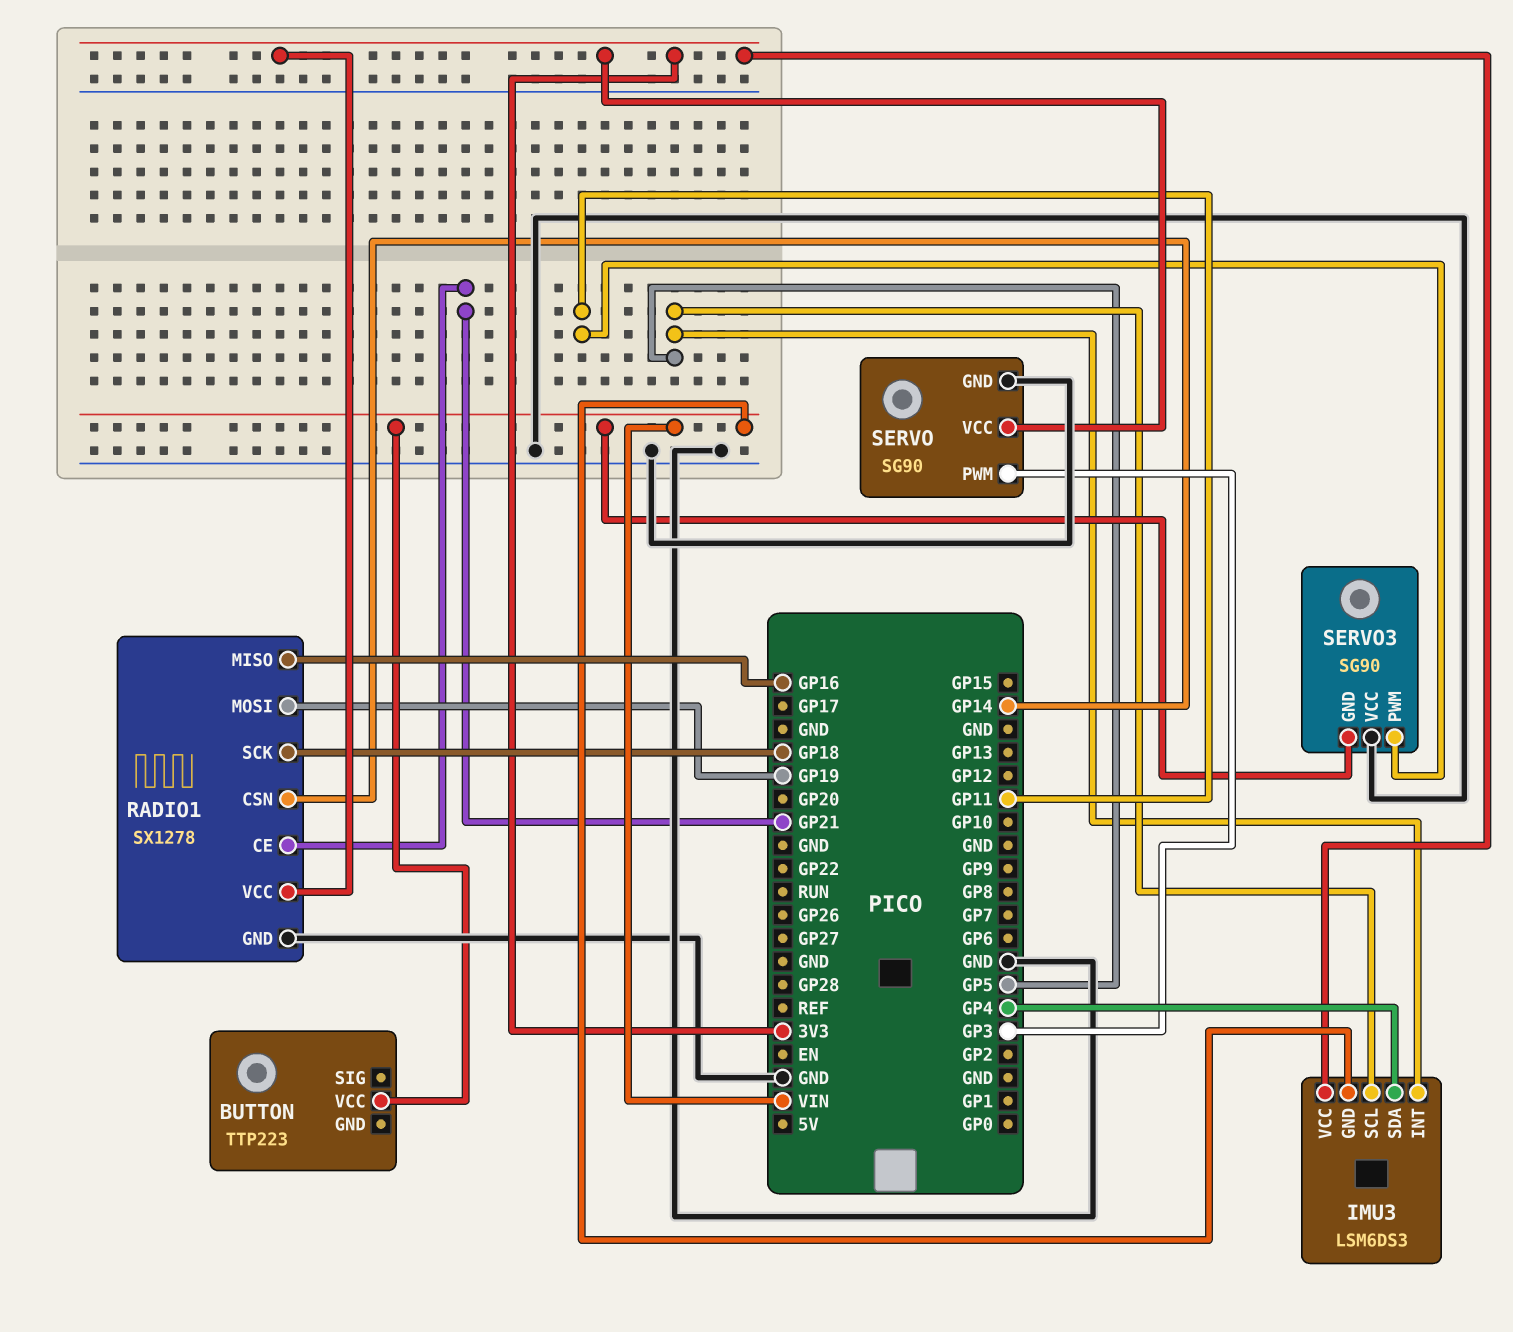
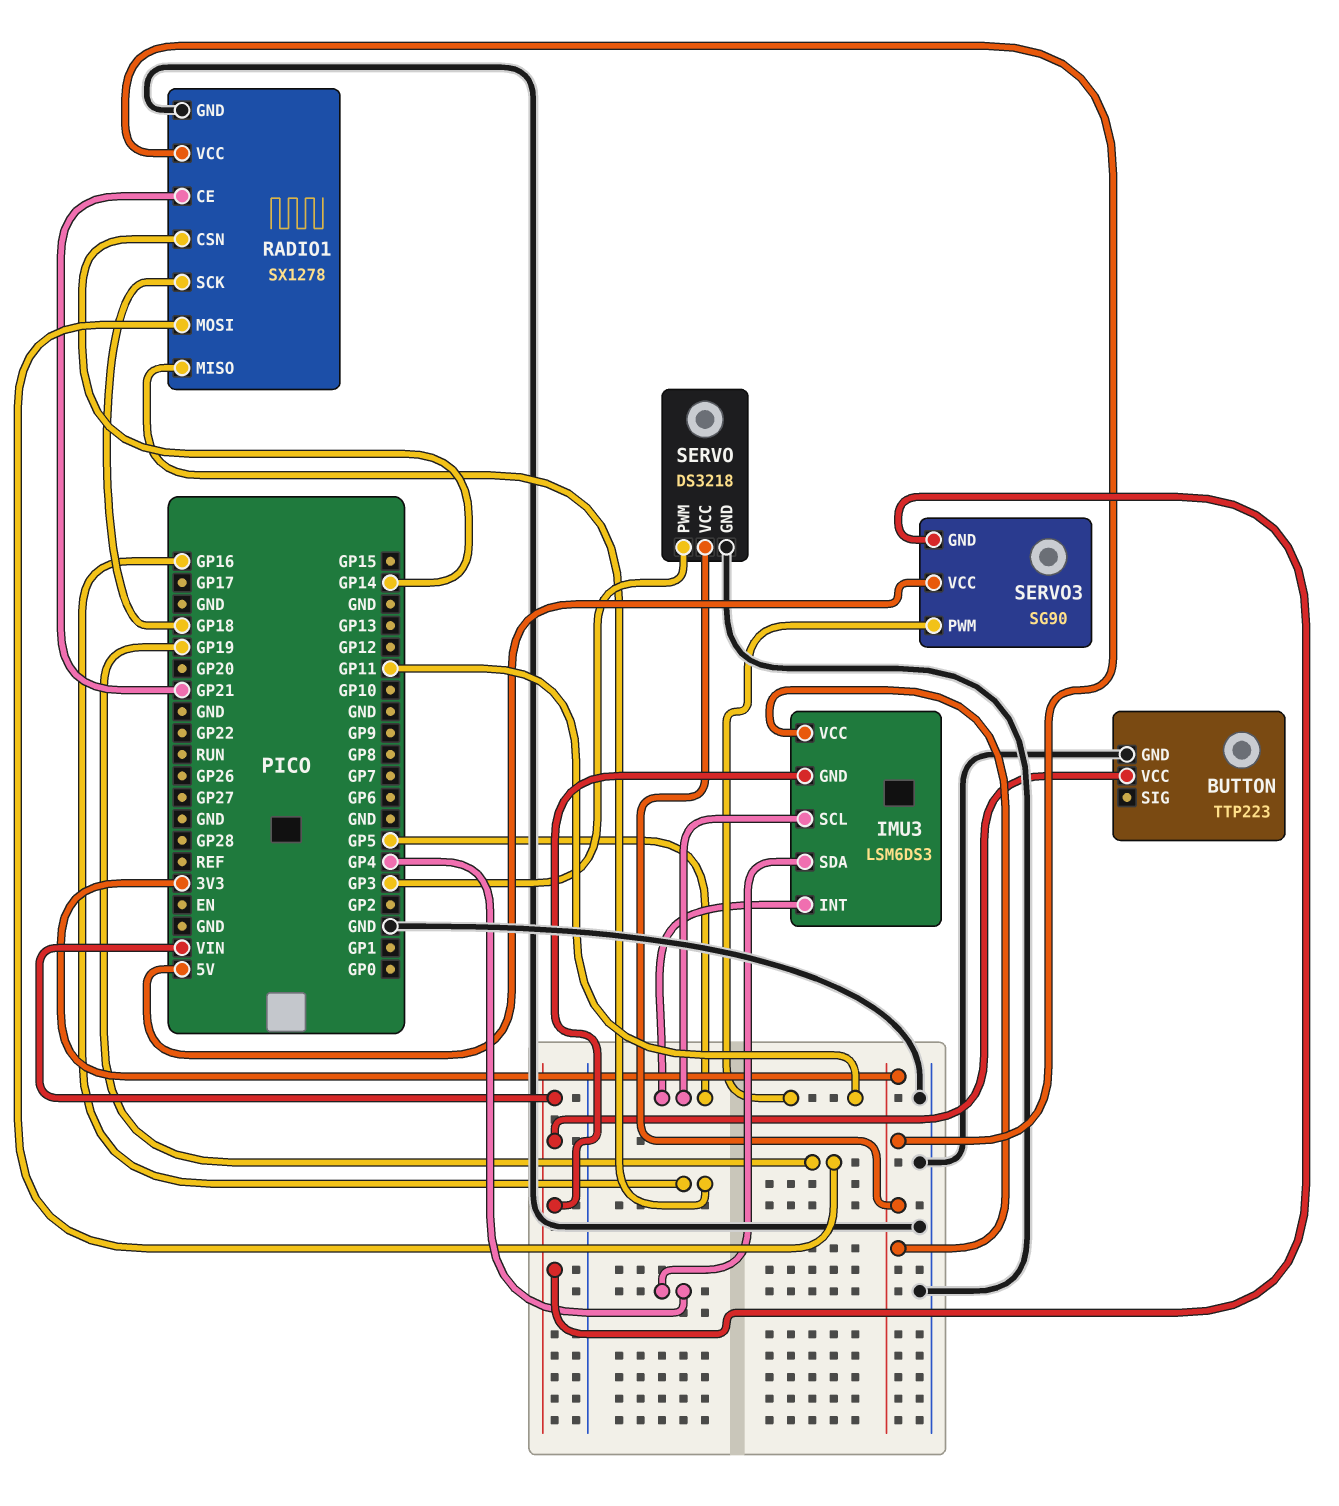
BUTTON pin GND: none -> GND
SERVO: SG90 -> DS3218
SERVO3 pin VCC: GND -> 5V

